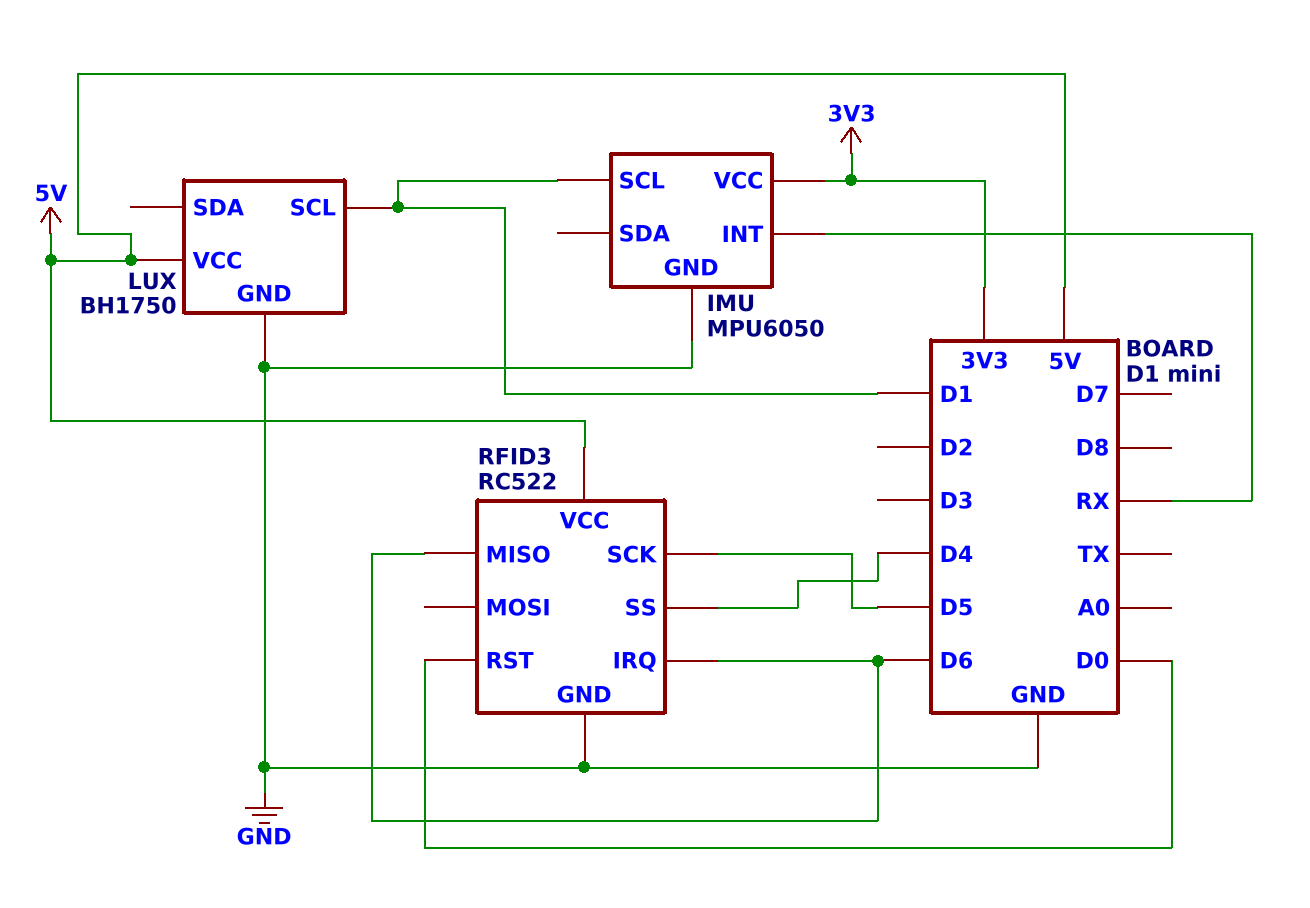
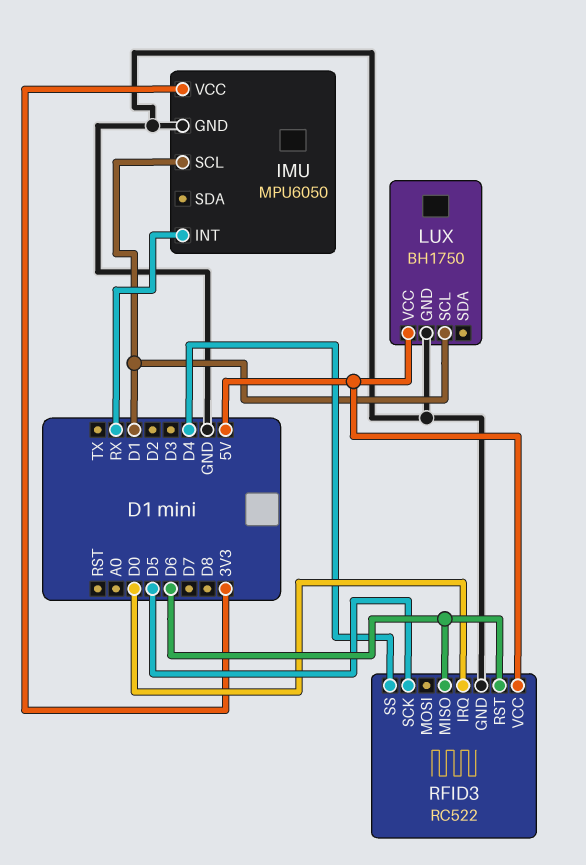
RFID3 pin IRQ: D6 -> D0
RFID3 pin RST: D0 -> D6

